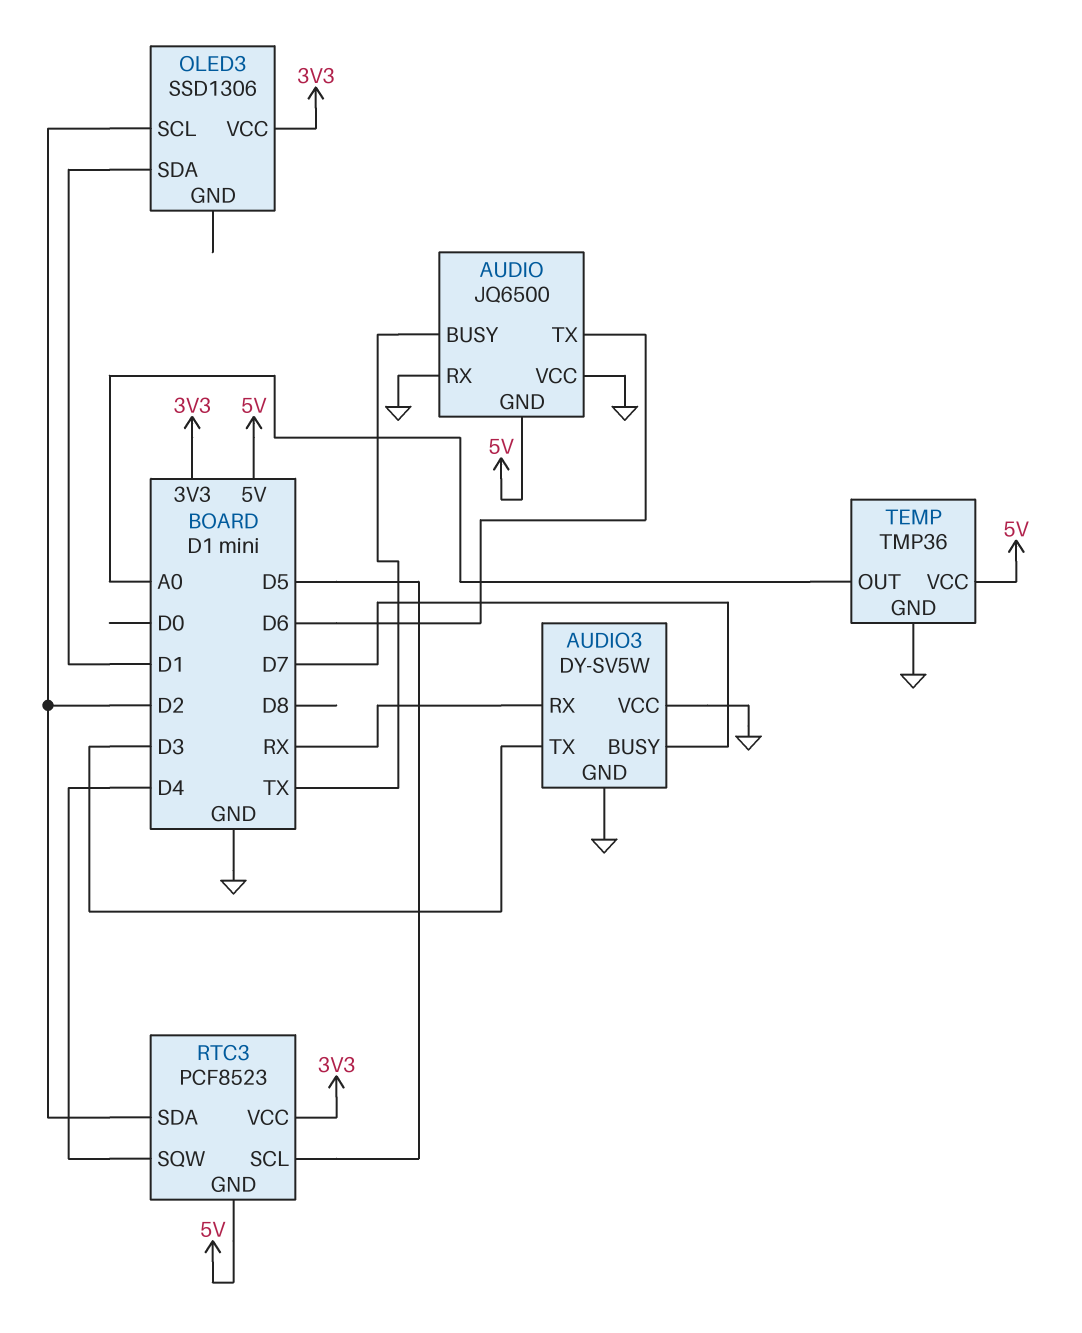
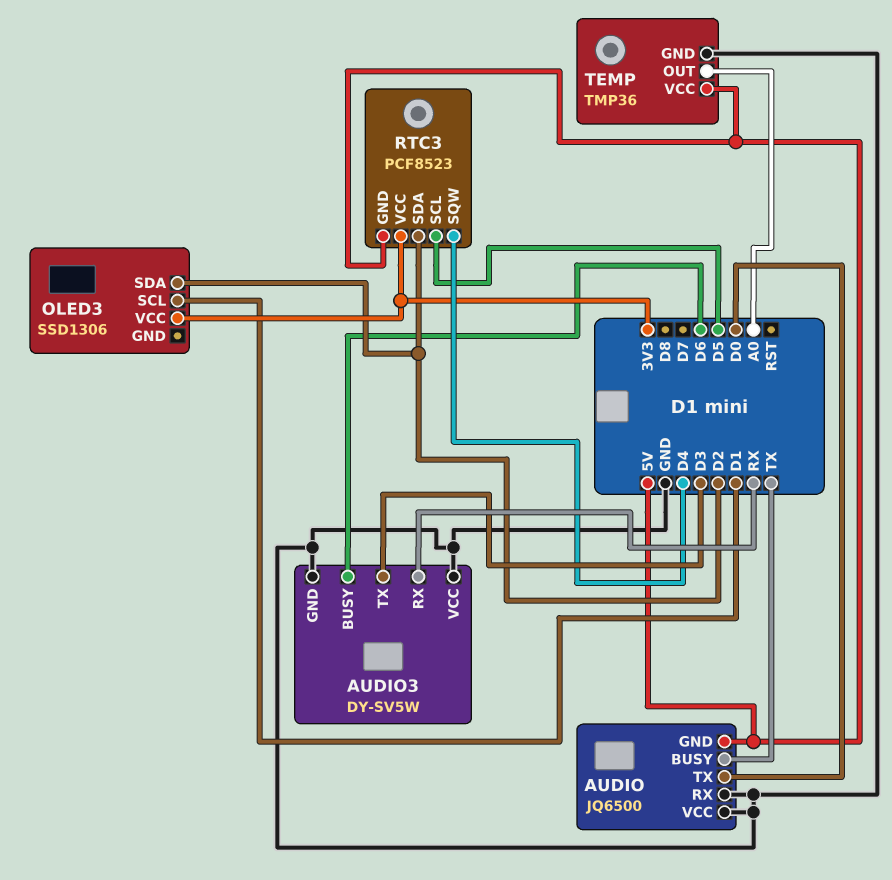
AUDIO pin TX: D6 -> D0
AUDIO3 pin BUSY: D7 -> D6
OLED3 pin SCL: D2 -> D1
OLED3 pin SDA: D1 -> D2

